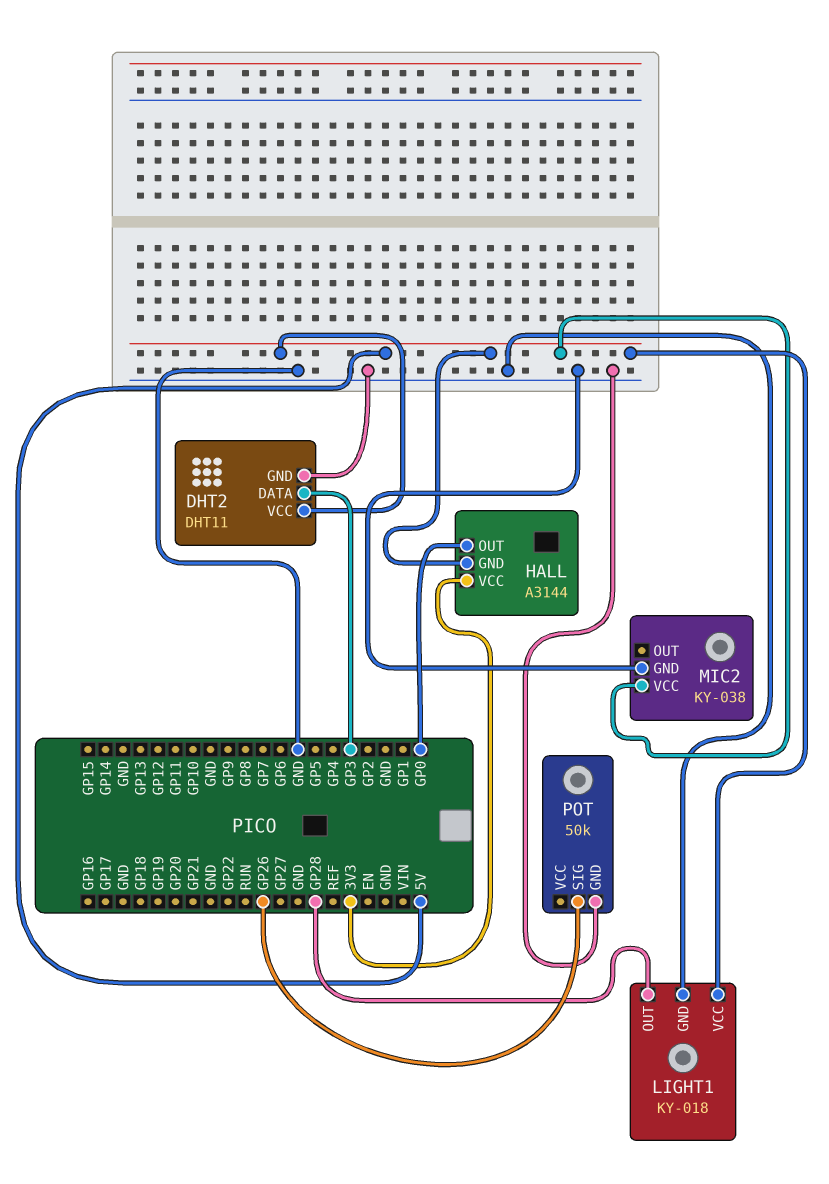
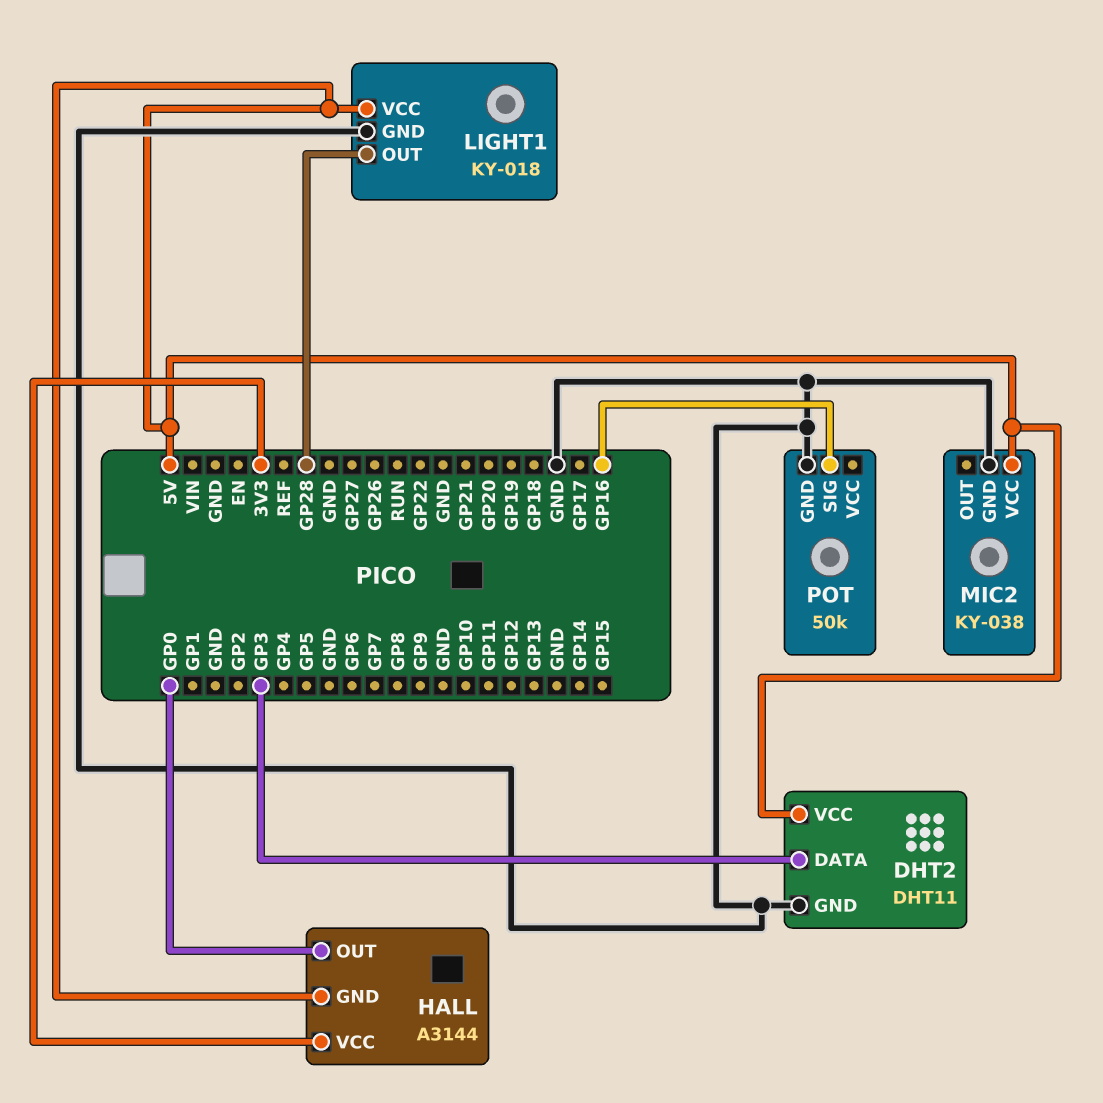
POT pin SIG: GP26 -> GP16

